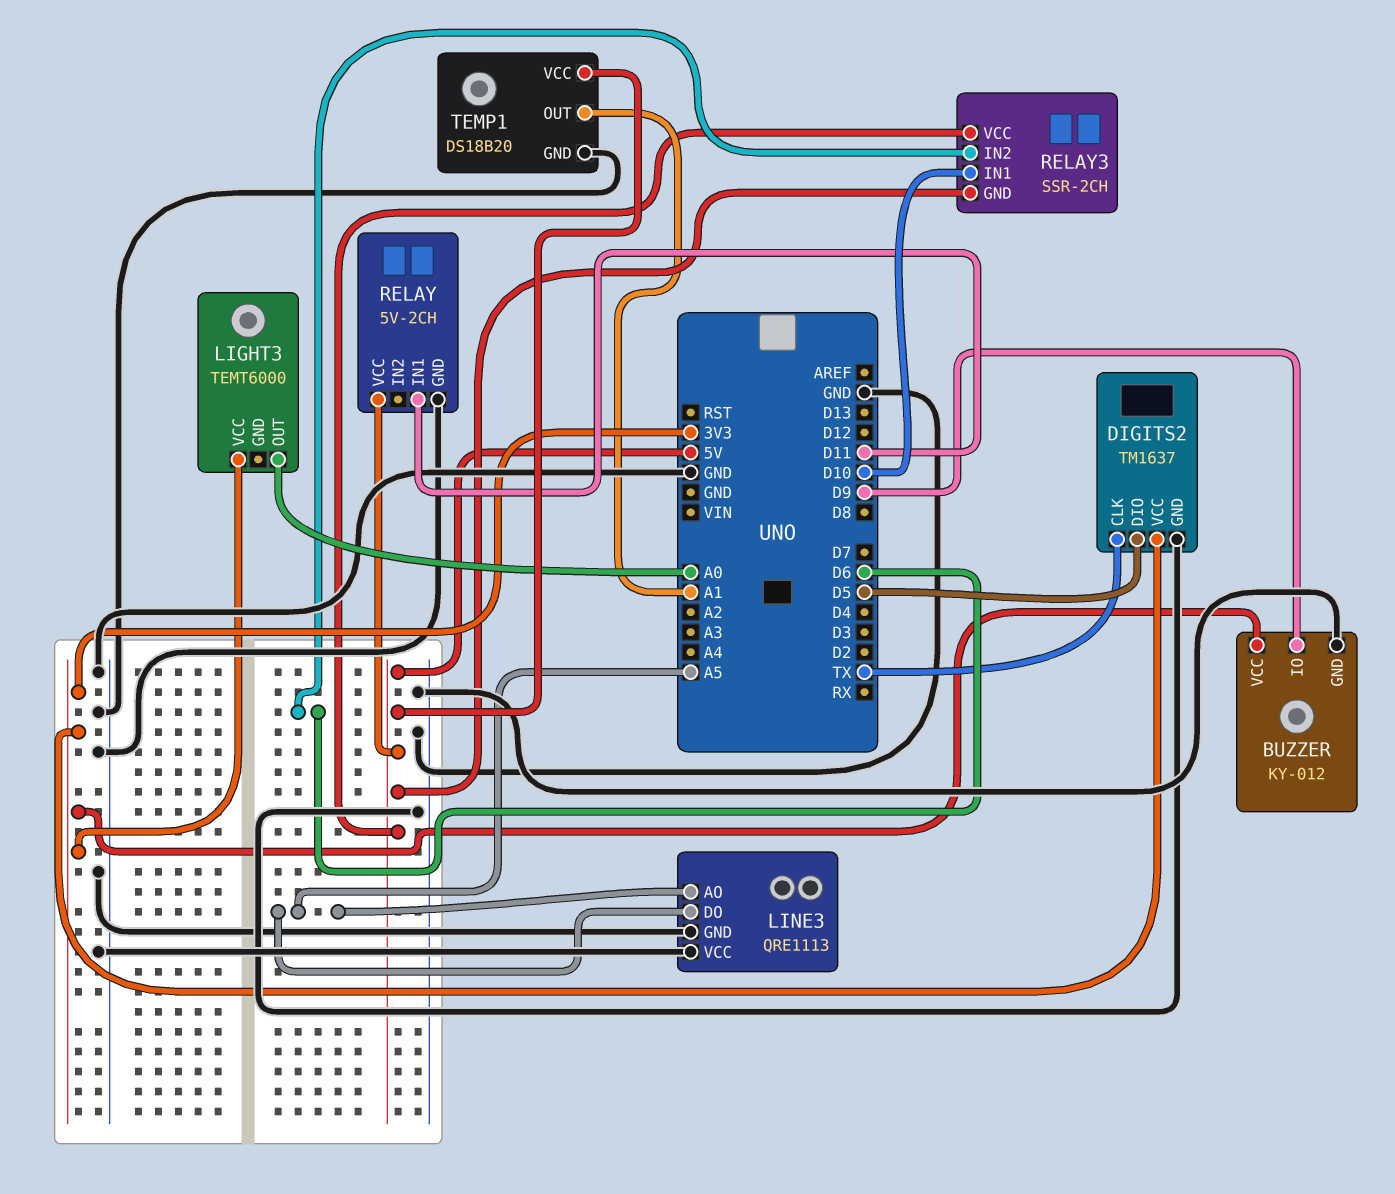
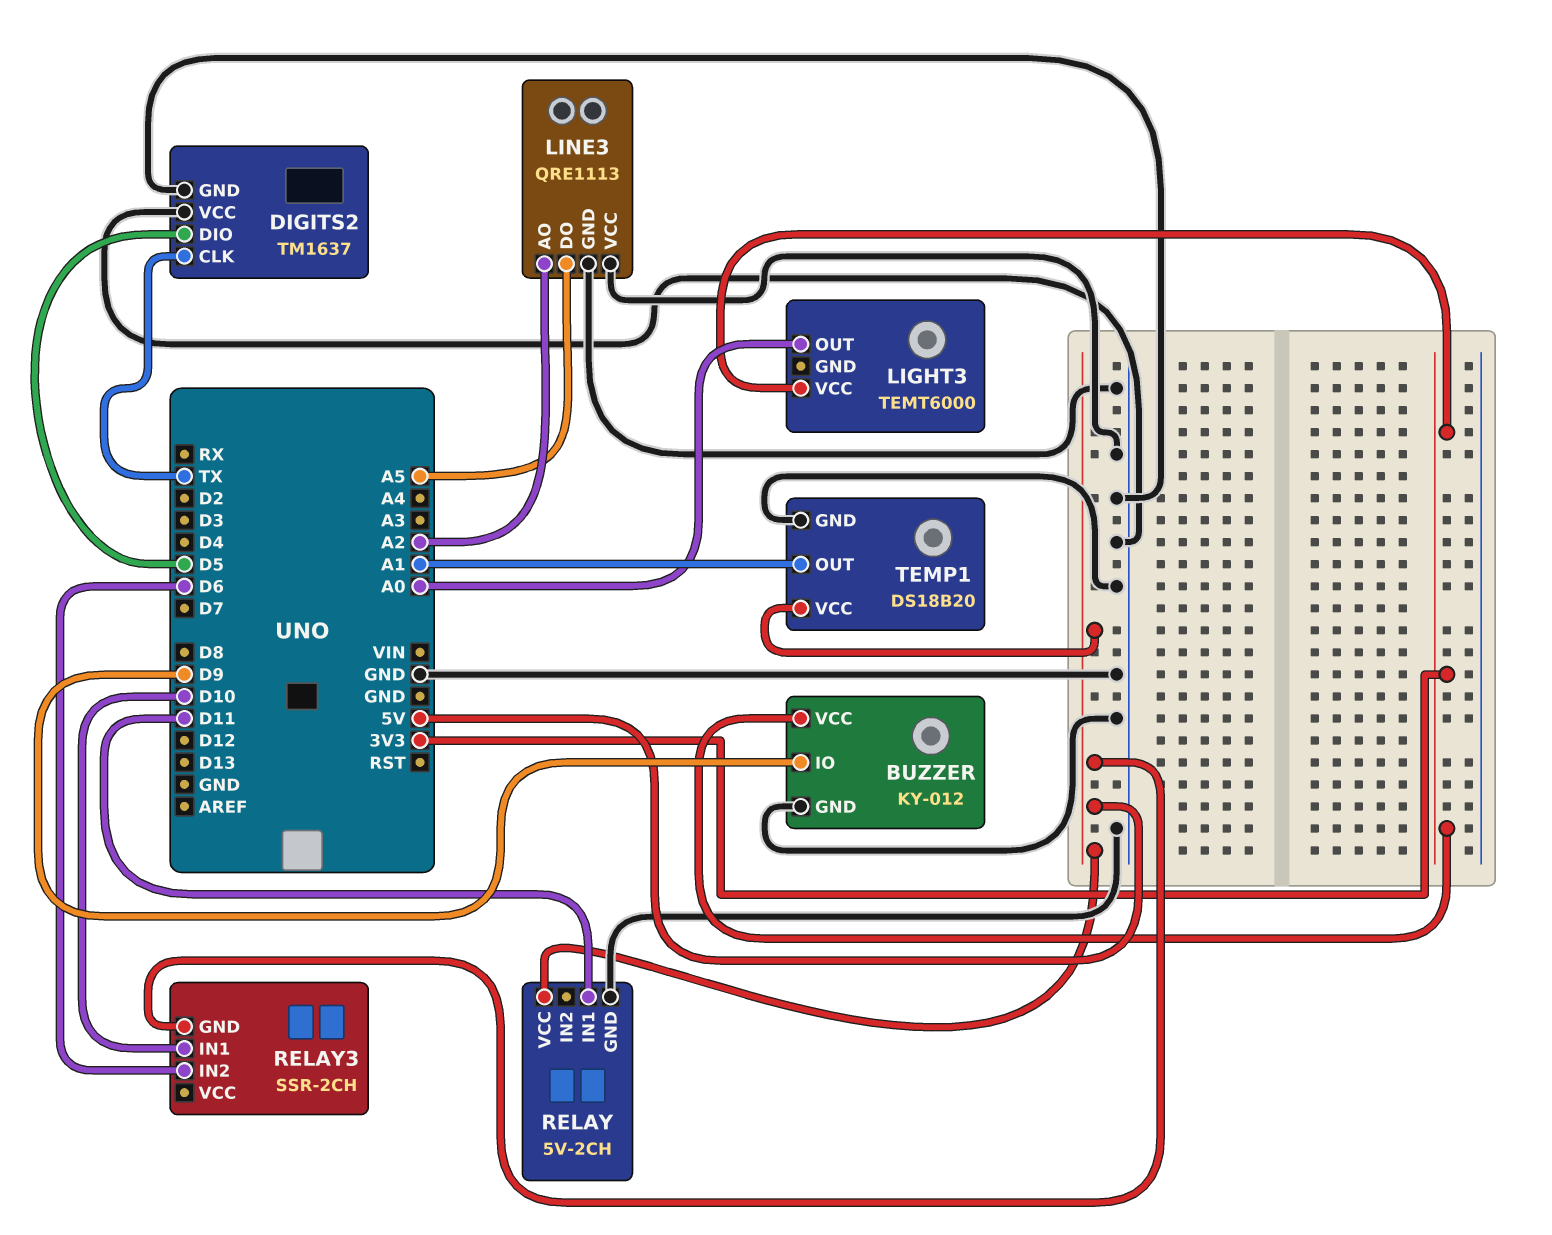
DIGITS2 pin VCC: 3V3 -> GND
LINE3 pin AO: A5 -> A2
RELAY3 pin VCC: 5V -> none

